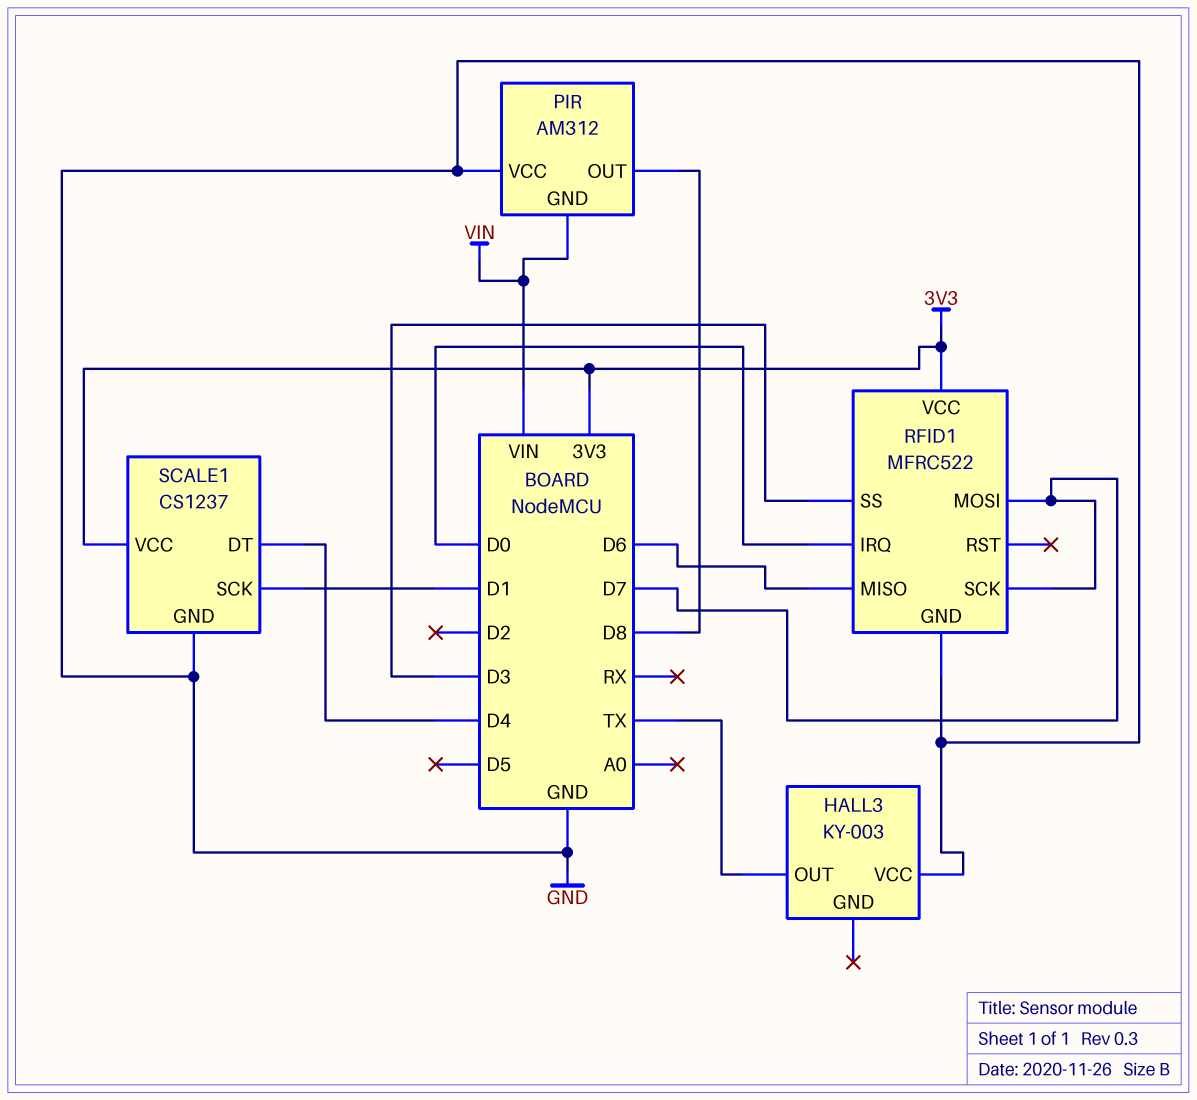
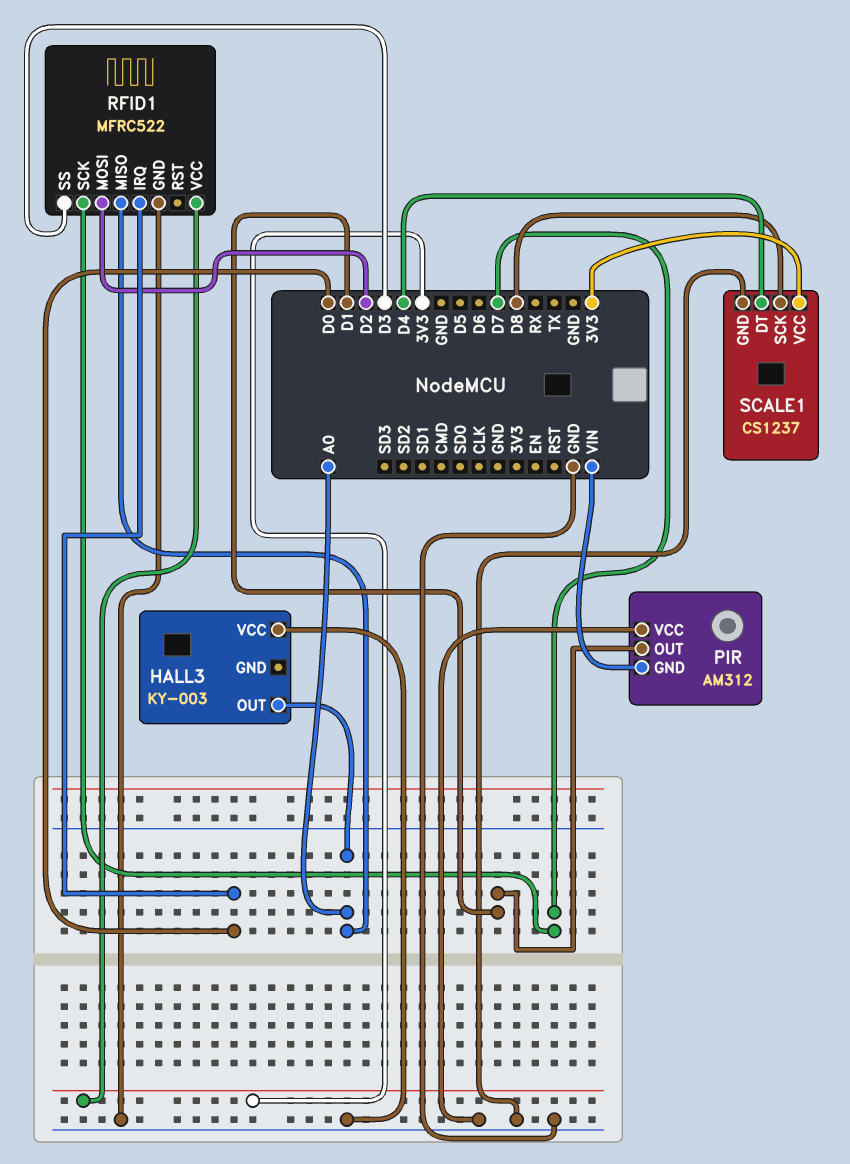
HALL3 pin OUT: TX -> A0
PIR pin OUT: D8 -> D1
RFID1 pin MISO: D6 -> A0
RFID1 pin MOSI: D7 -> D2
SCALE1 pin SCK: D1 -> D8

